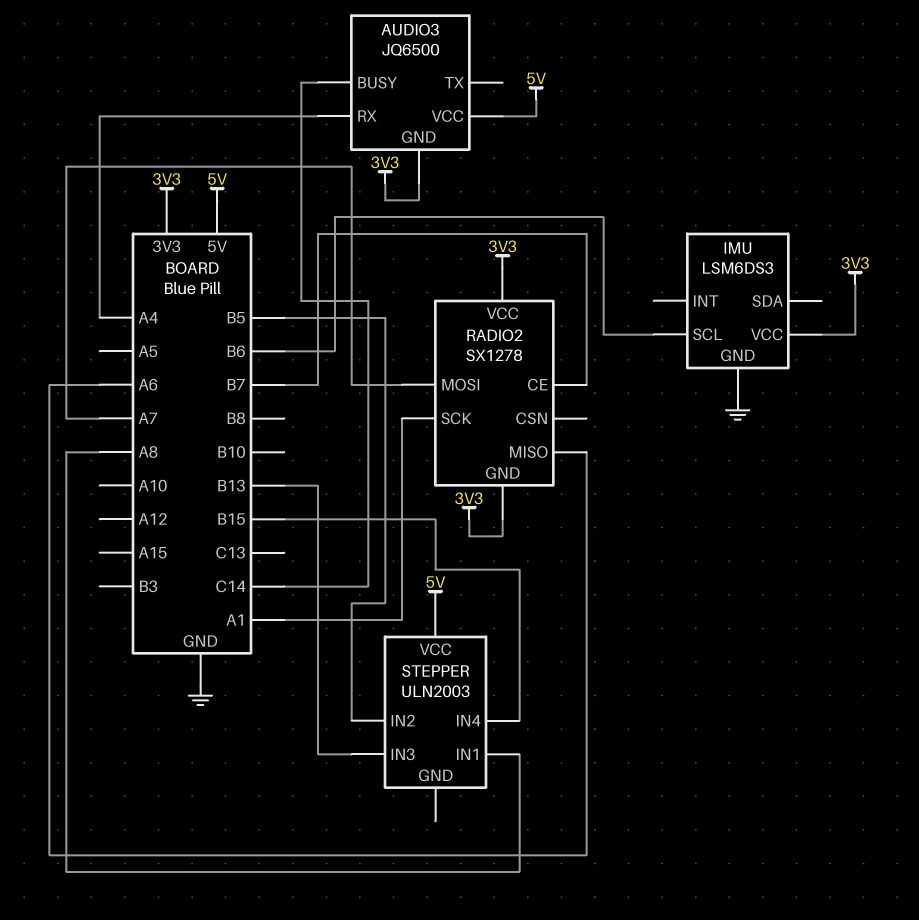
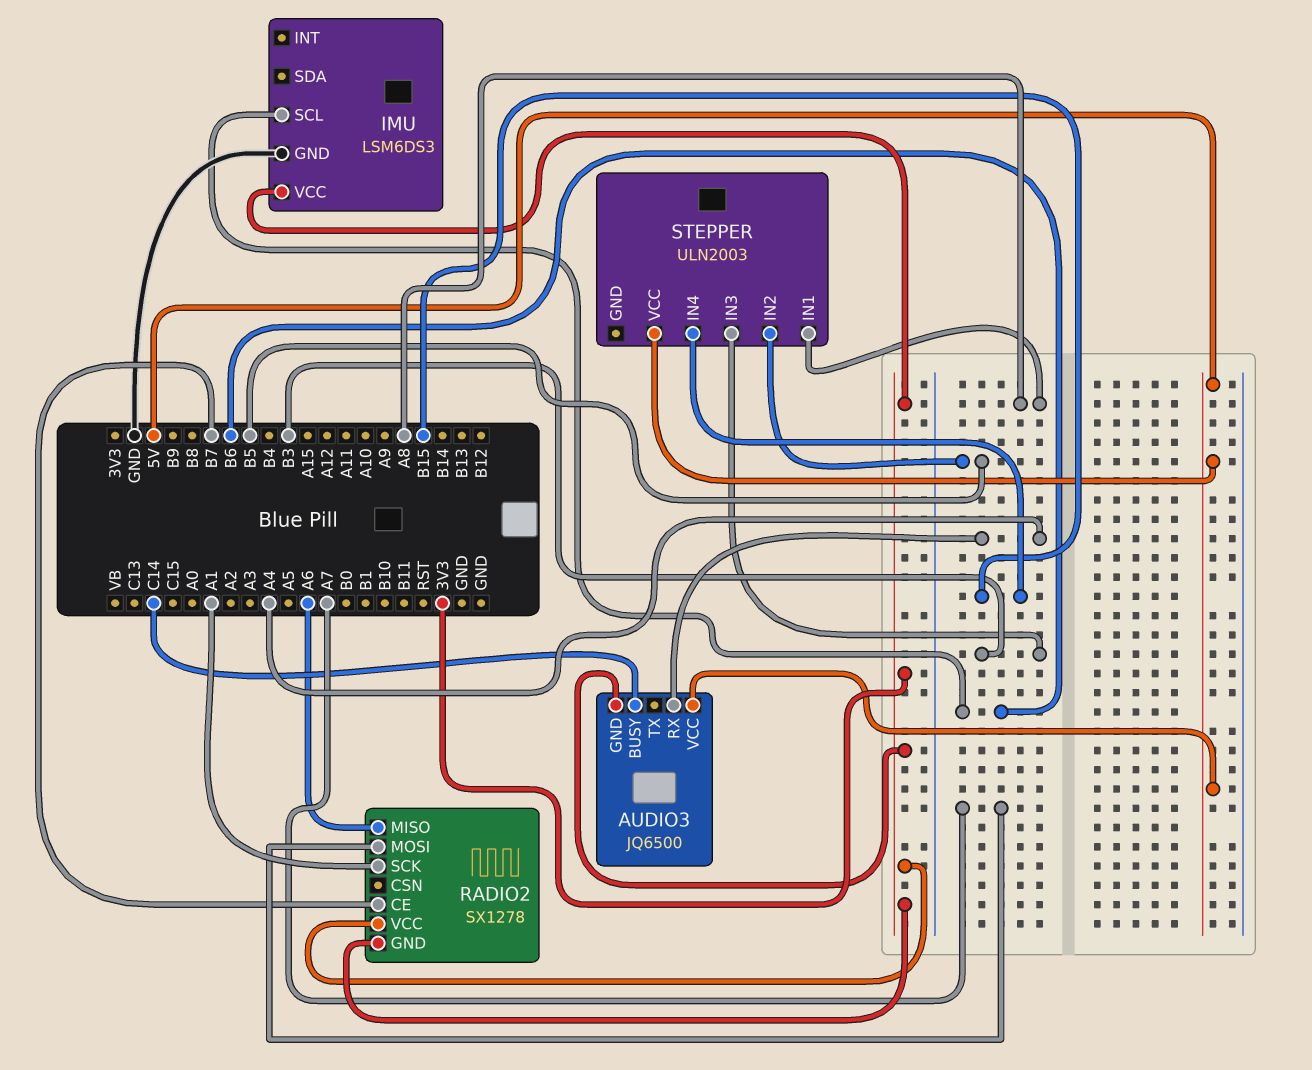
STEPPER pin IN3: B13 -> B3

